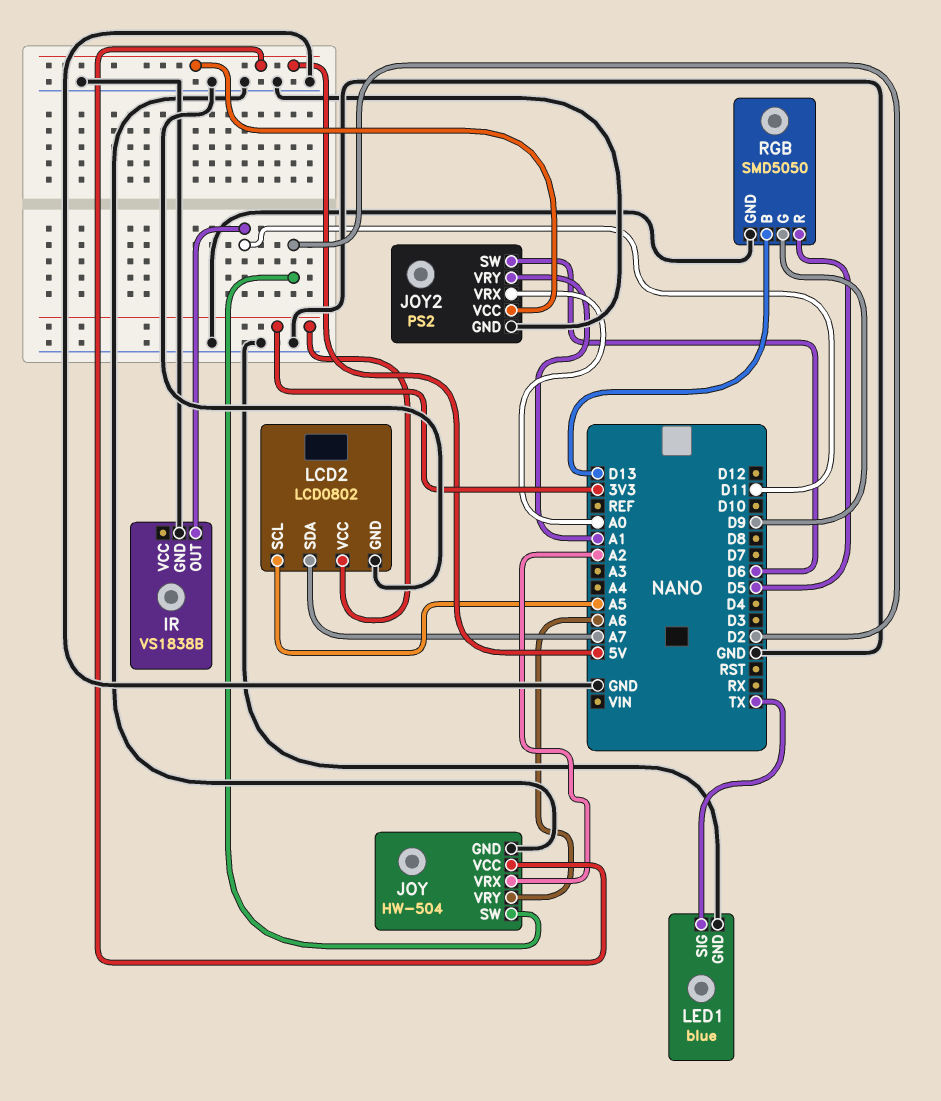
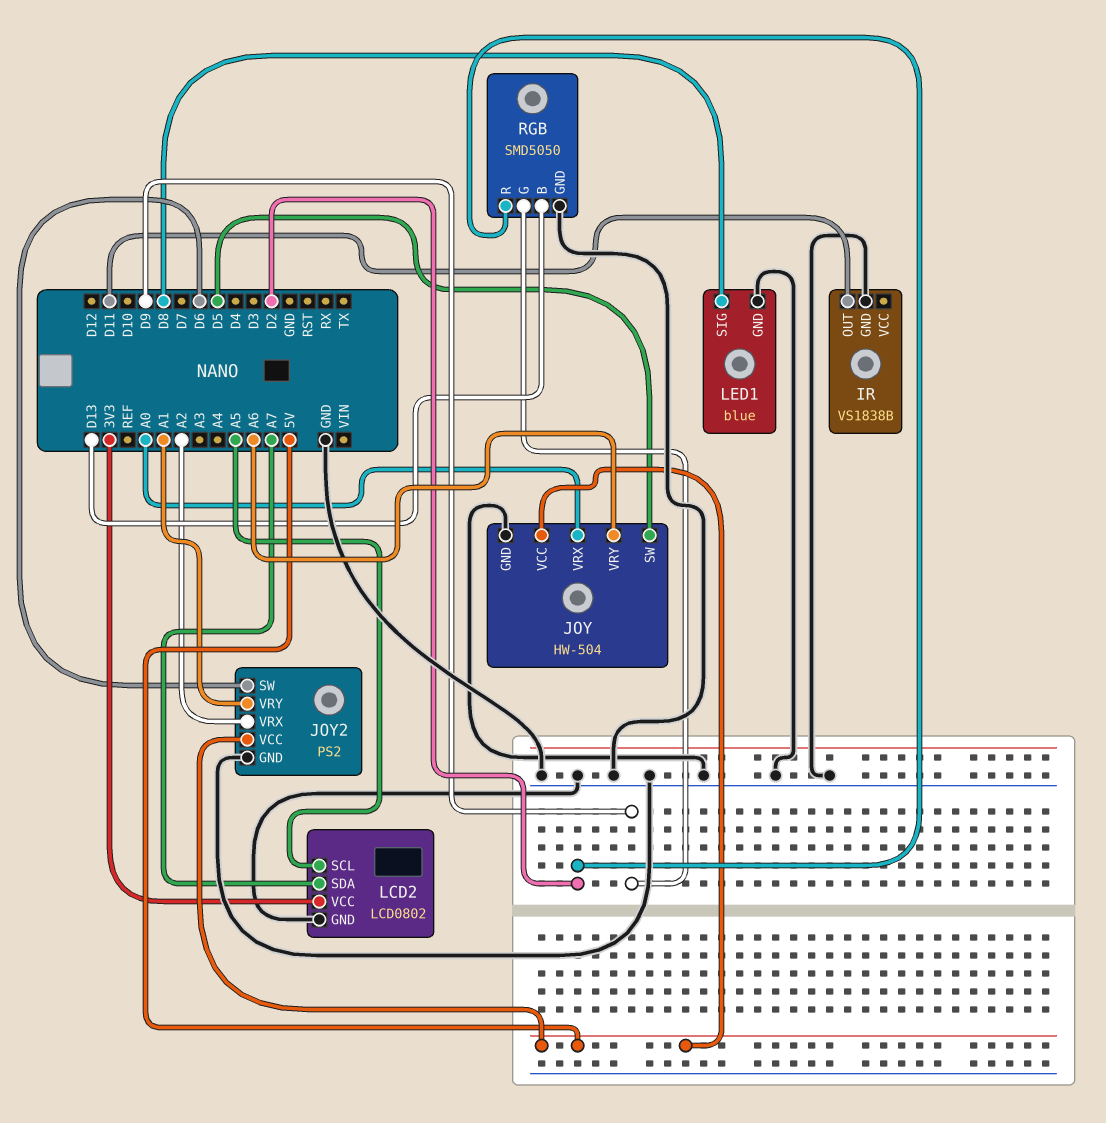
JOY pin SW: D2 -> D5
JOY pin VRX: A2 -> A0
JOY2 pin VRX: A0 -> A2
LED1 pin SIG: TX -> D8
RGB pin R: D5 -> D2

